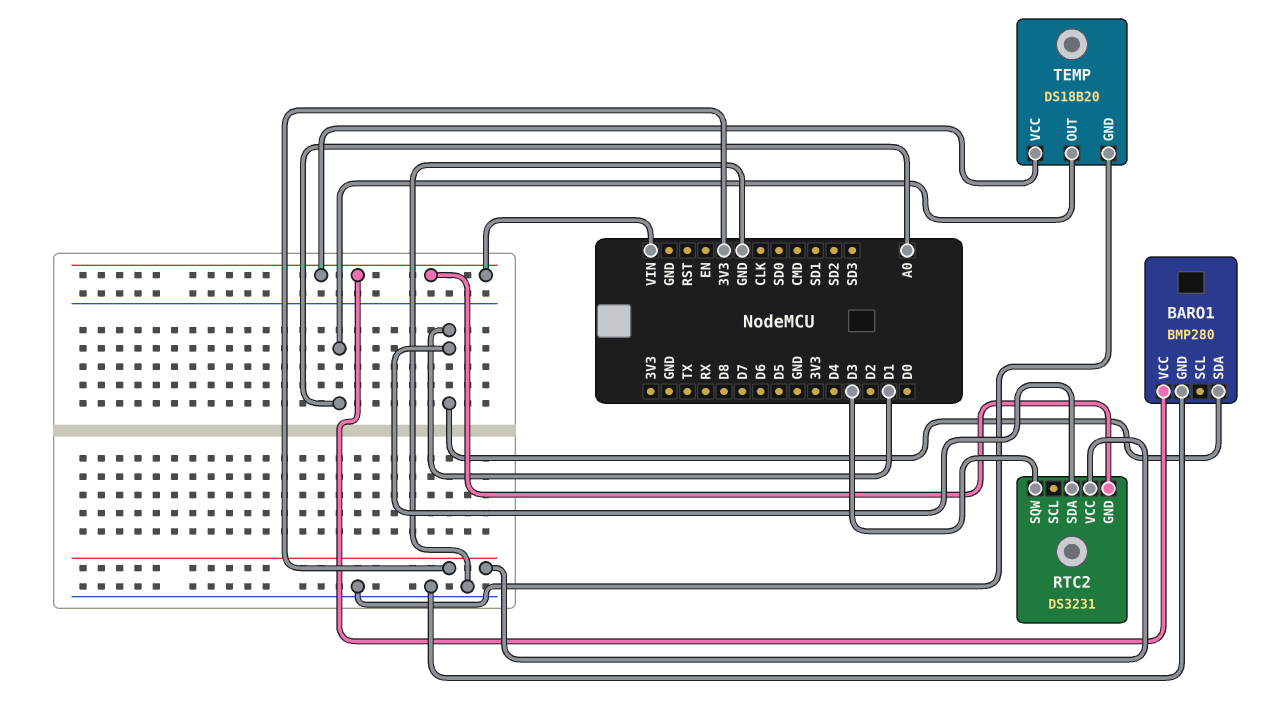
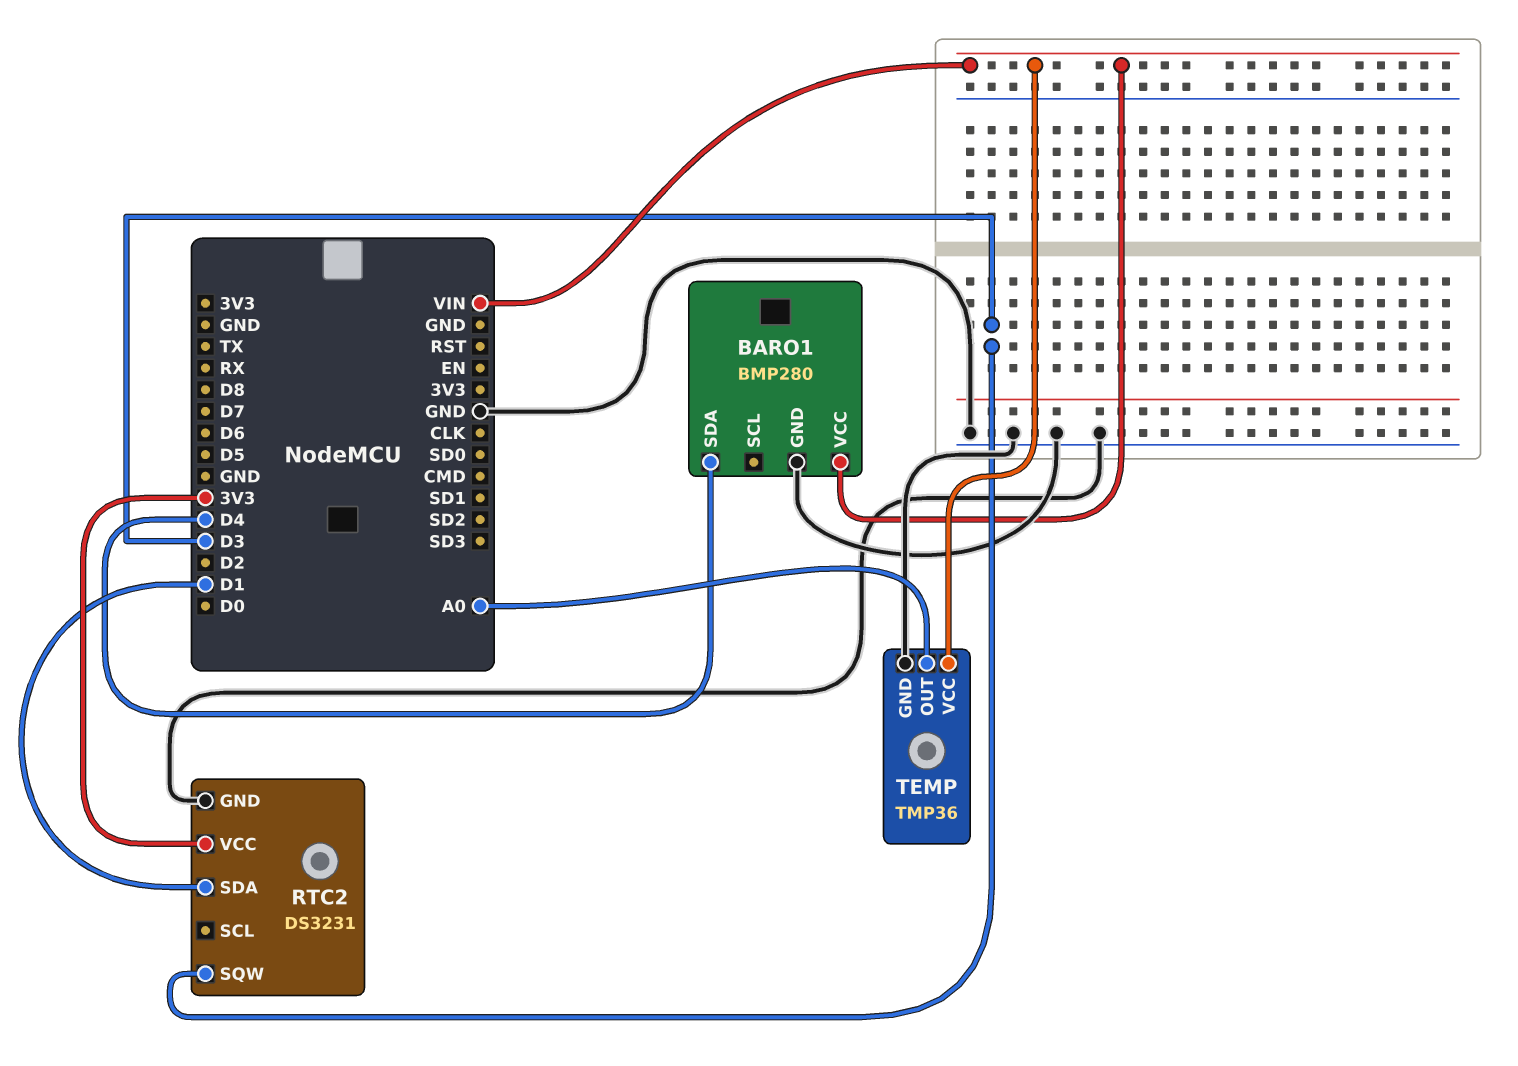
BARO1 pin SDA: D1 -> D4
RTC2 pin GND: VIN -> GND
TEMP: DS18B20 -> TMP36

